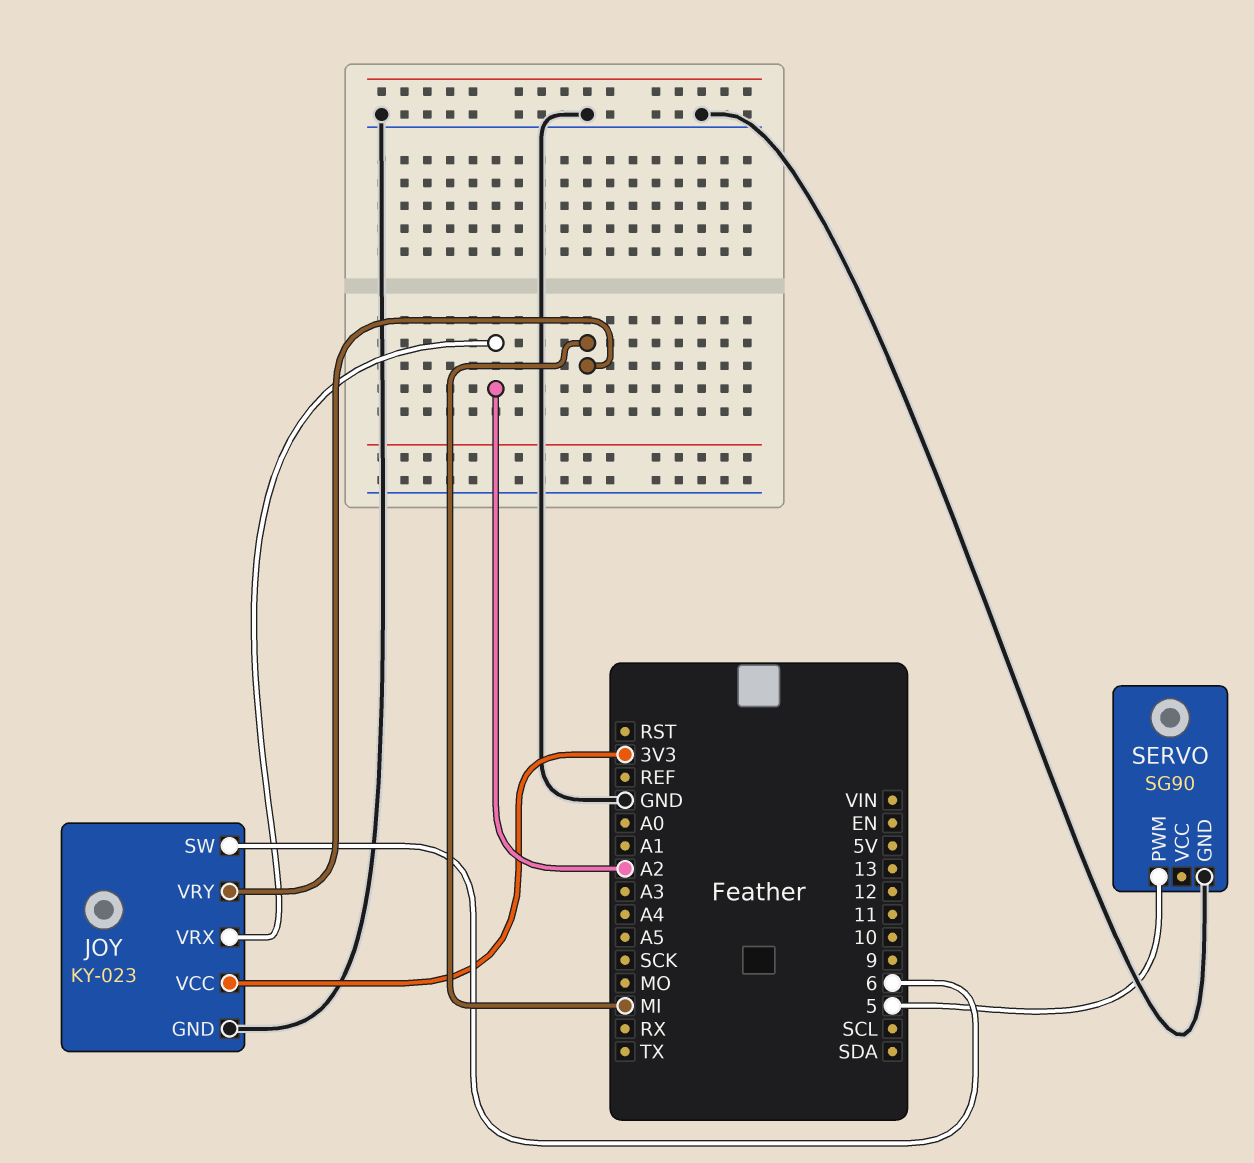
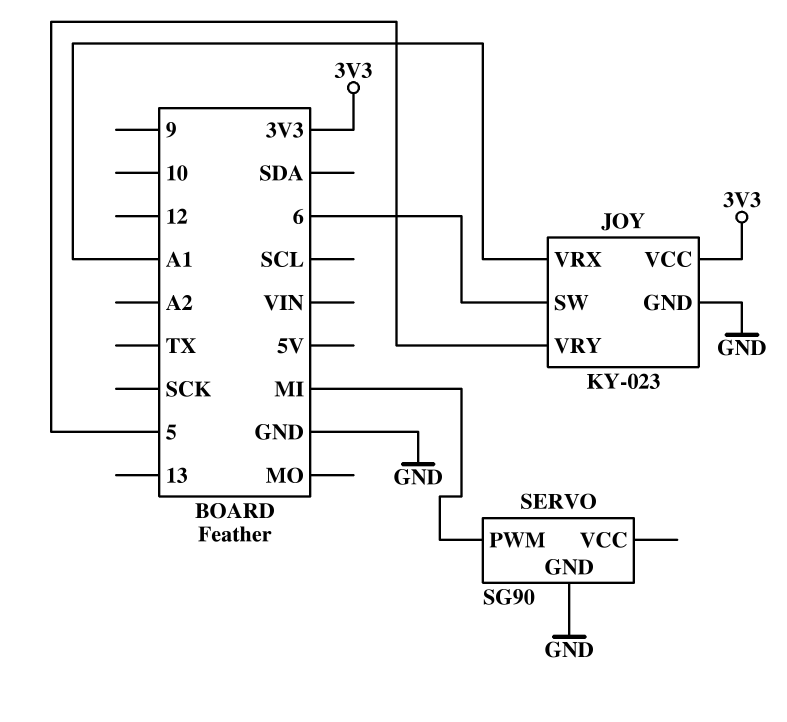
JOY pin VRX: A2 -> A1
JOY pin VRY: MI -> 5
SERVO pin PWM: 5 -> MI

